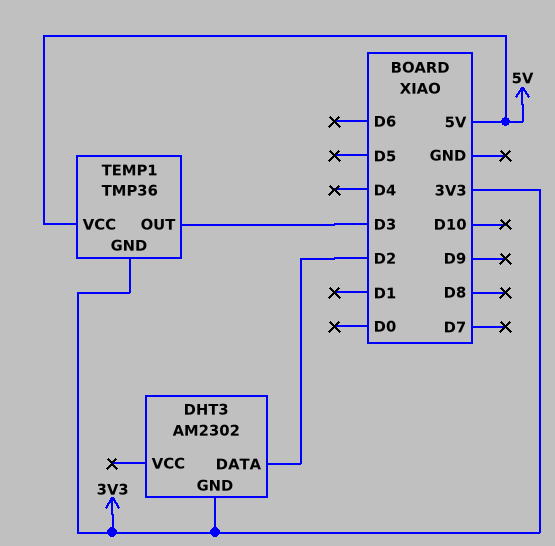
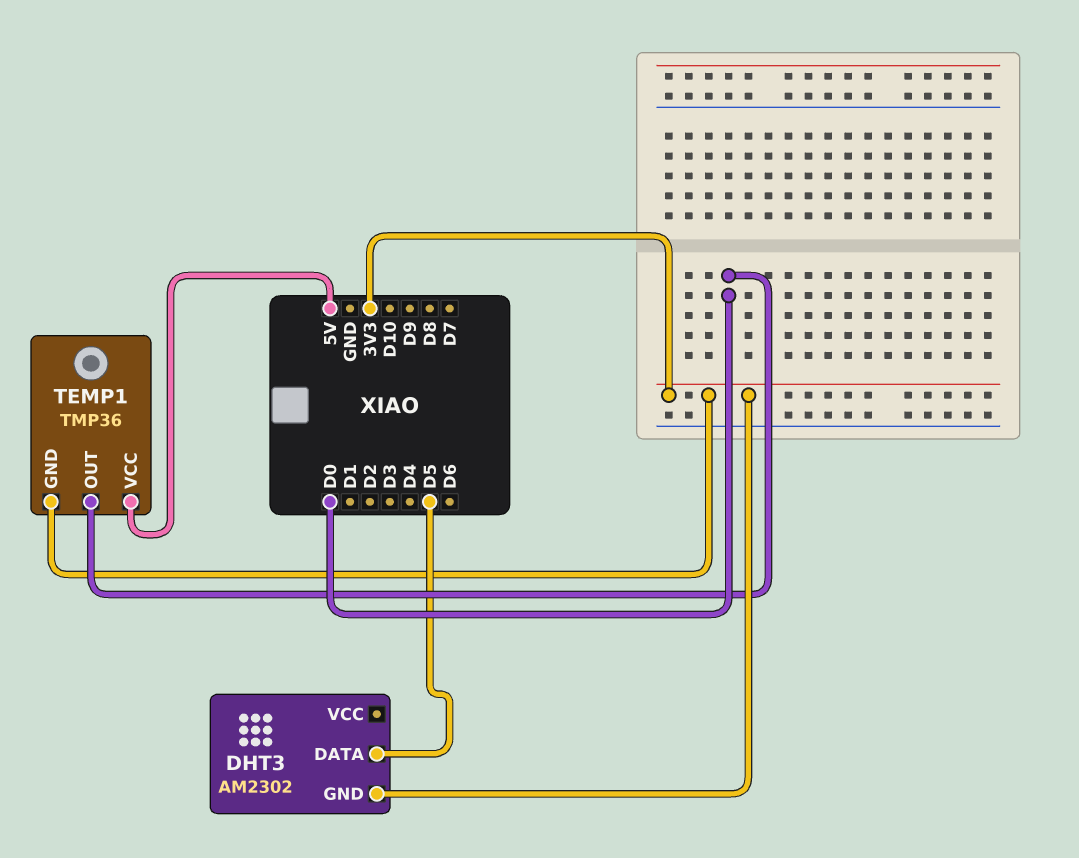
DHT3 pin DATA: D2 -> D5
TEMP1 pin OUT: D3 -> D0

